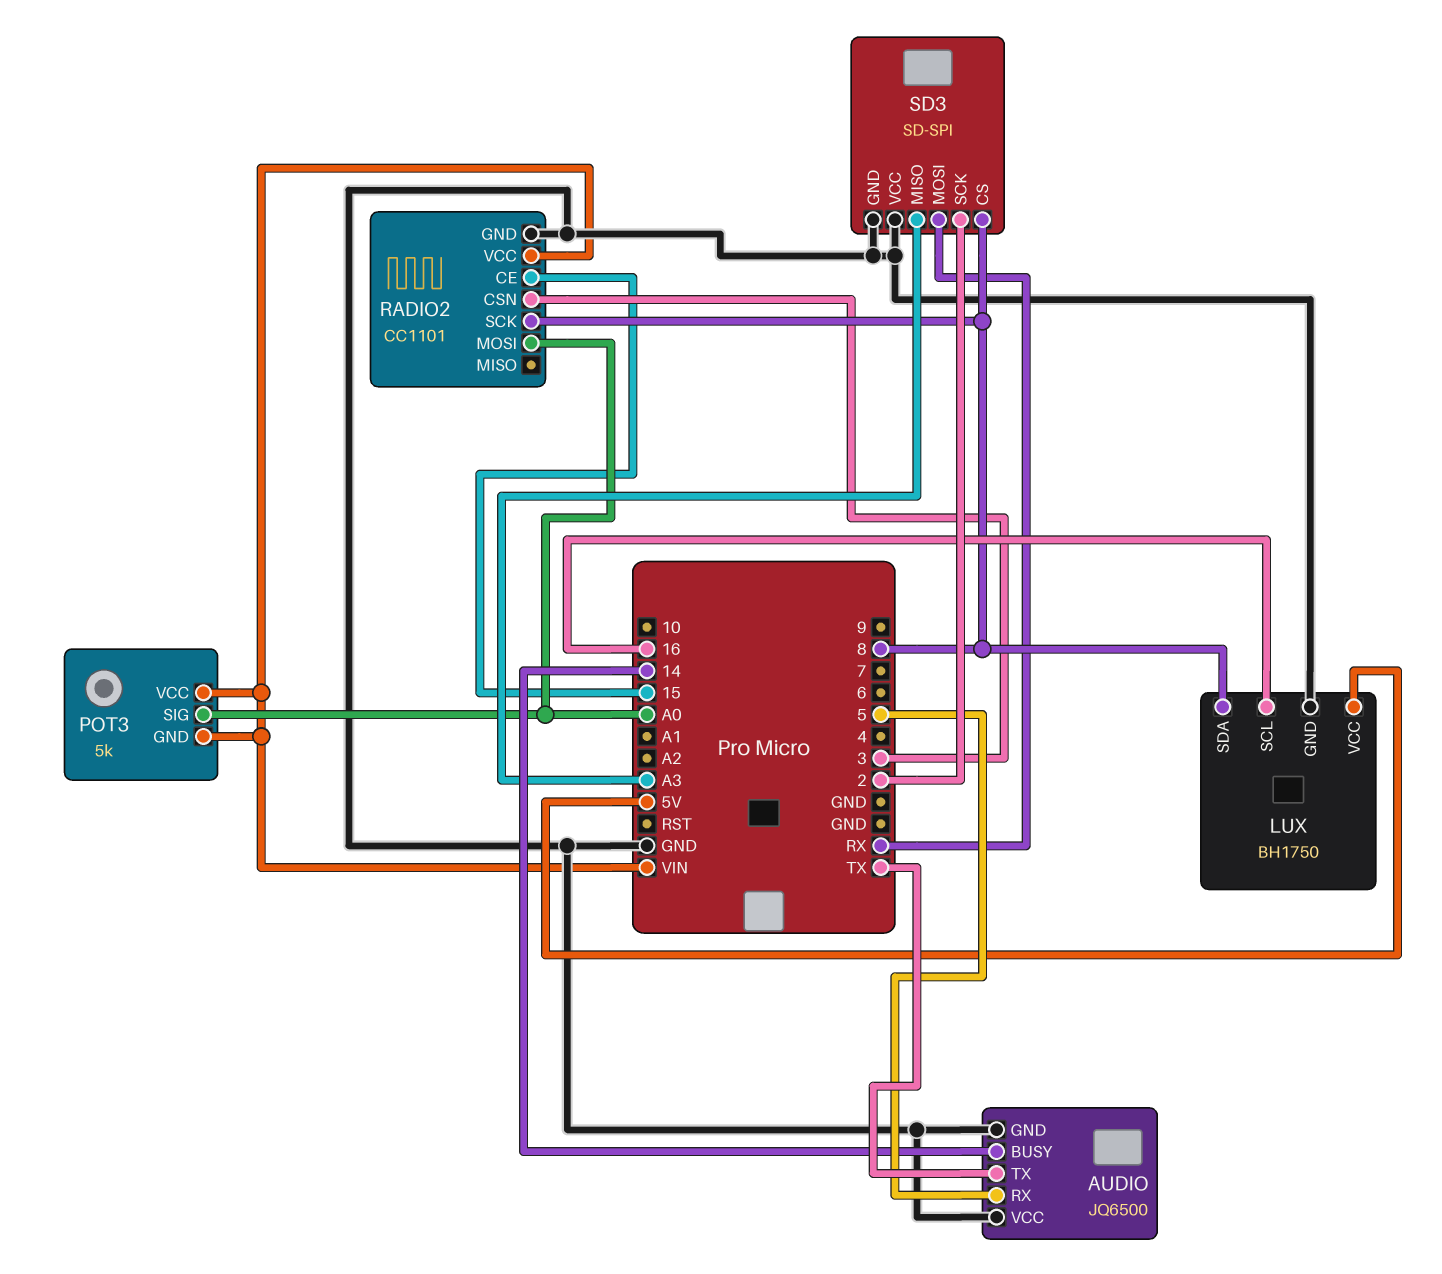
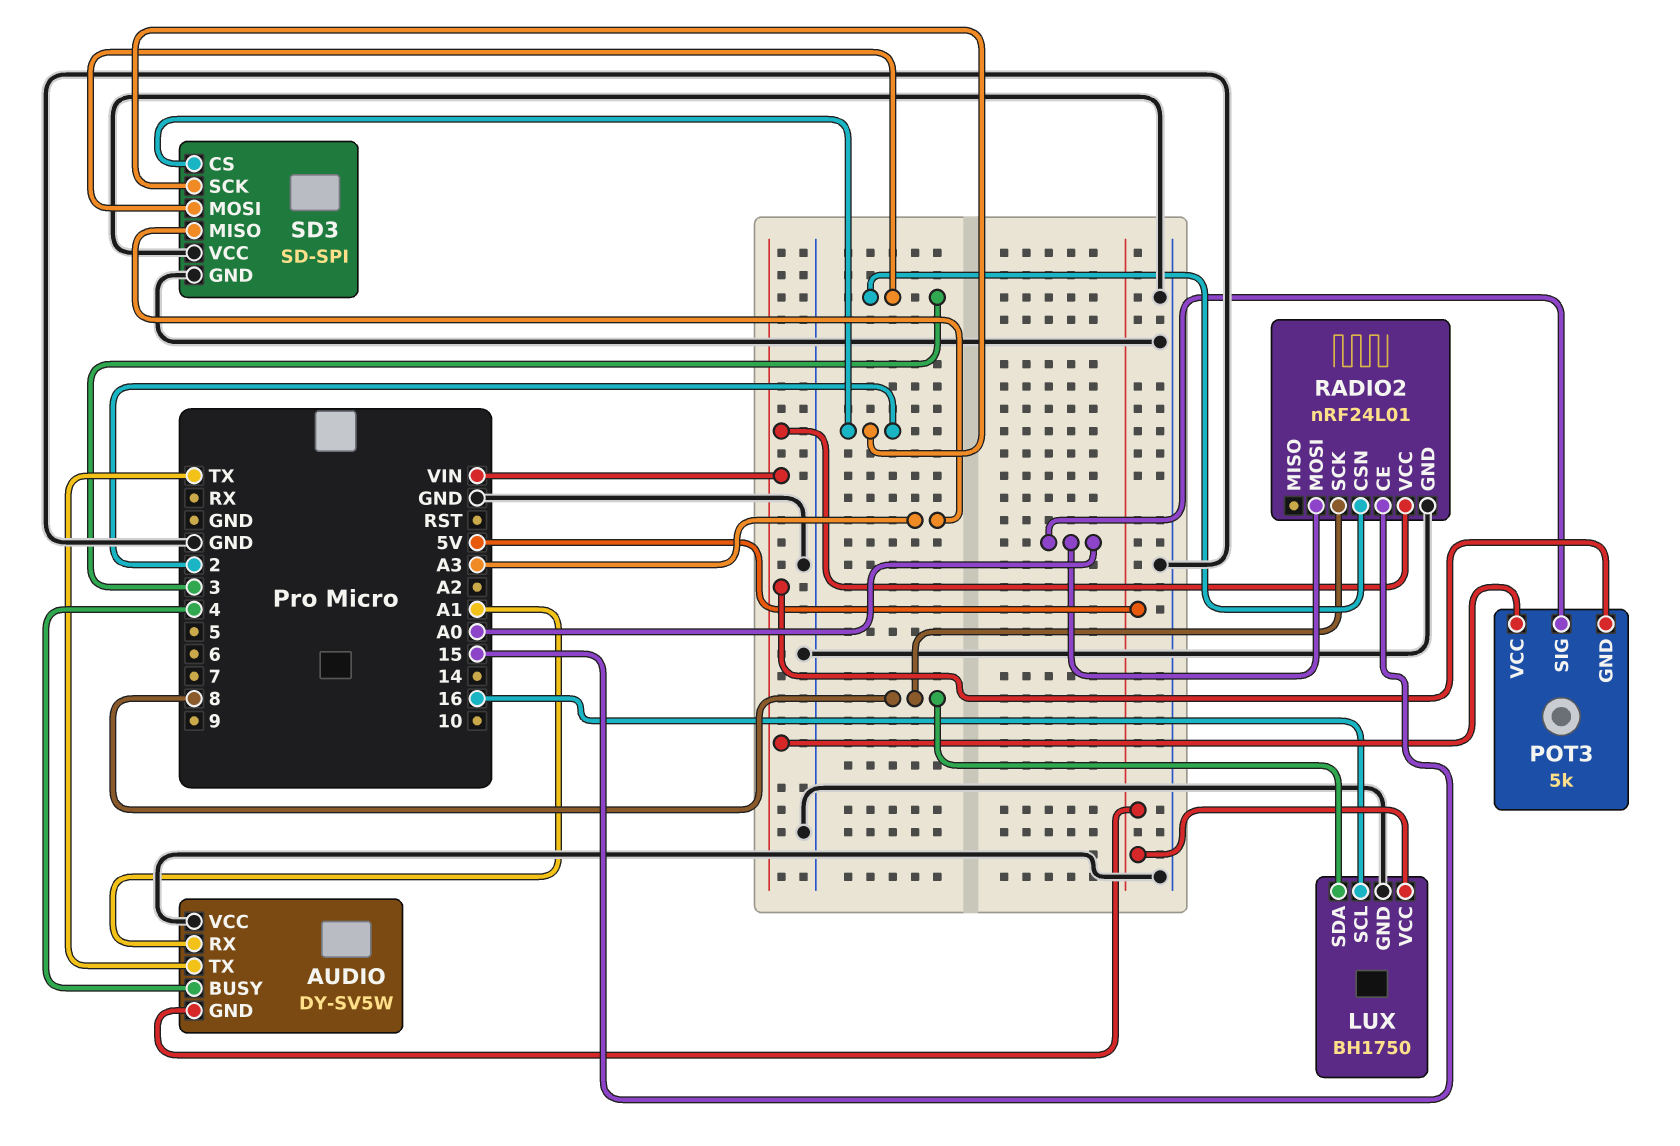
AUDIO: JQ6500 -> DY-SV5W
AUDIO pin BUSY: 14 -> 4
AUDIO pin GND: GND -> 5V
AUDIO pin RX: 5 -> A1
RADIO2: CC1101 -> nRF24L01
SD3 pin CS: 8 -> 2
SD3 pin MOSI: RX -> 3

